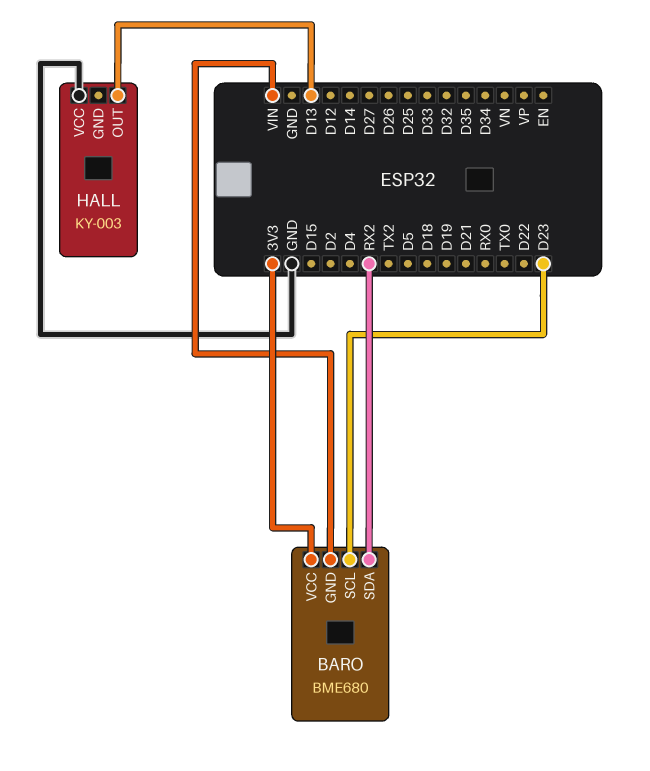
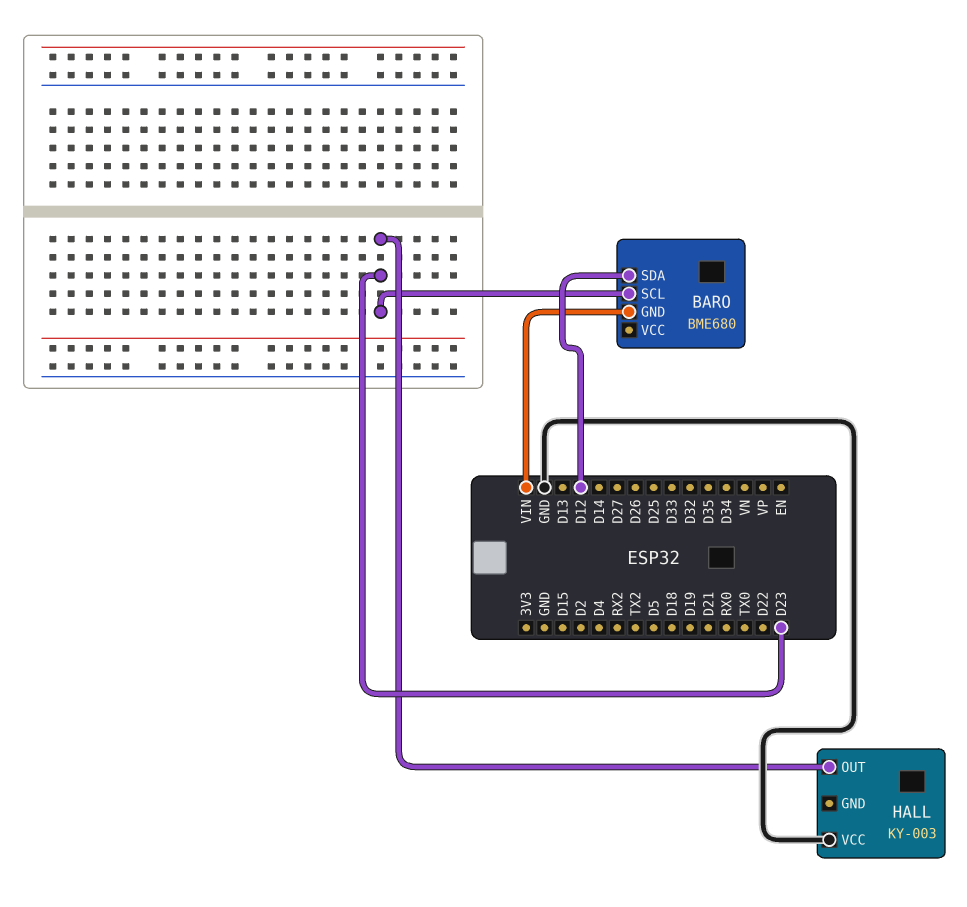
BARO pin SDA: RX2 -> D12
BARO pin VCC: 3V3 -> none
HALL pin OUT: D13 -> D23

